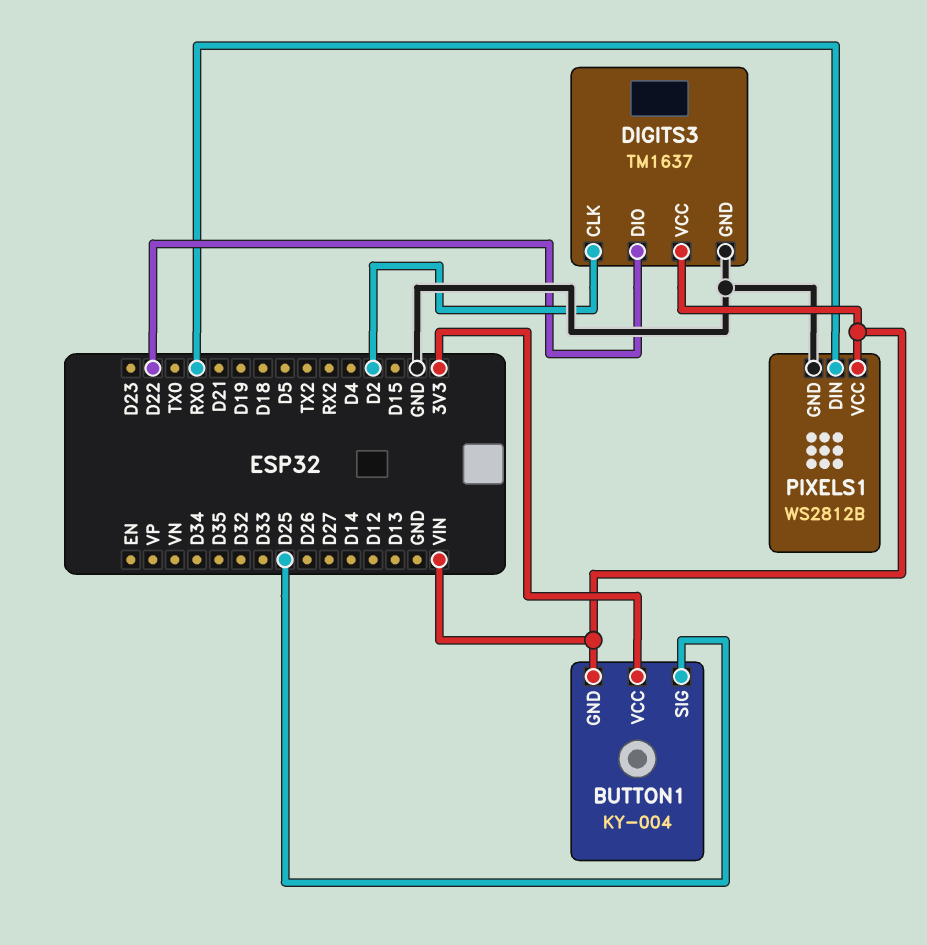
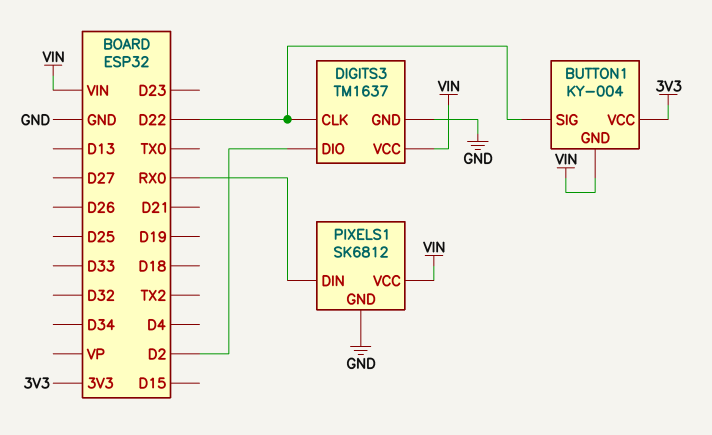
BUTTON1 pin SIG: D25 -> D22
DIGITS3 pin CLK: D2 -> D22
DIGITS3 pin DIO: D22 -> D2
PIXELS1: WS2812B -> SK6812

